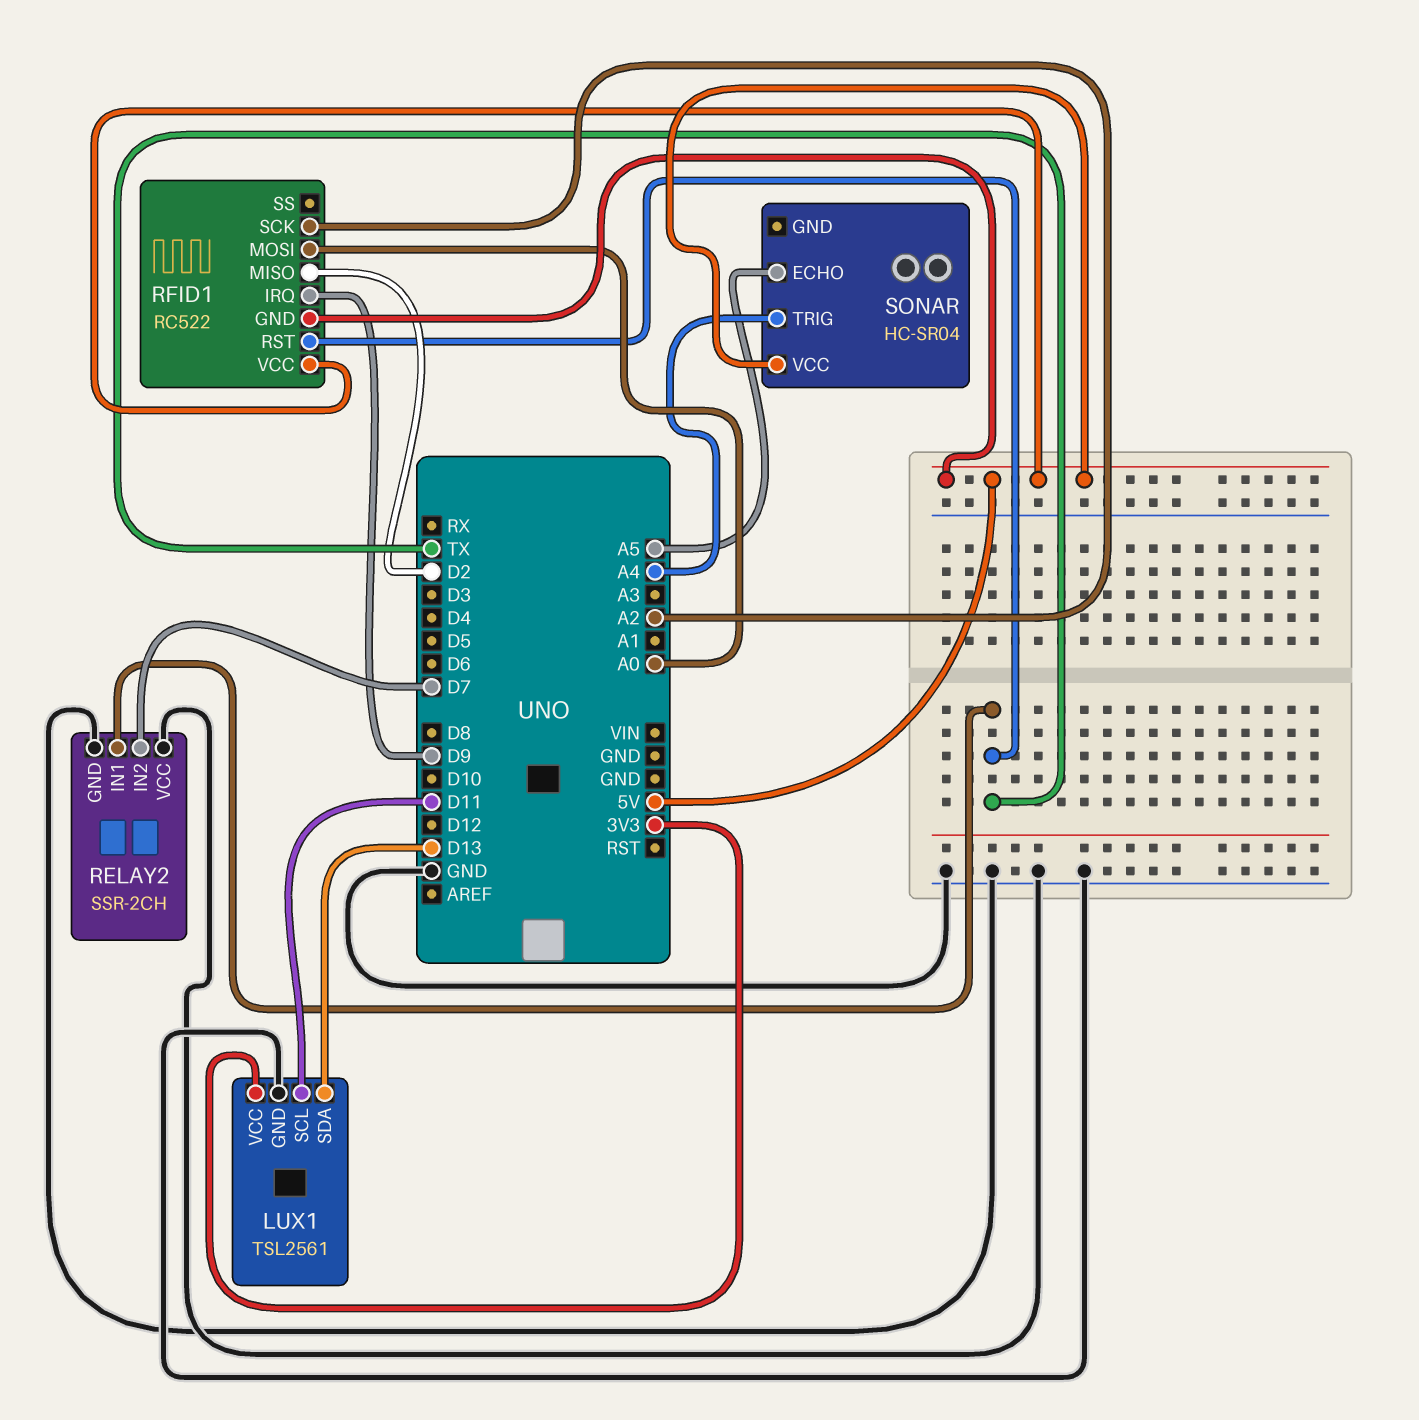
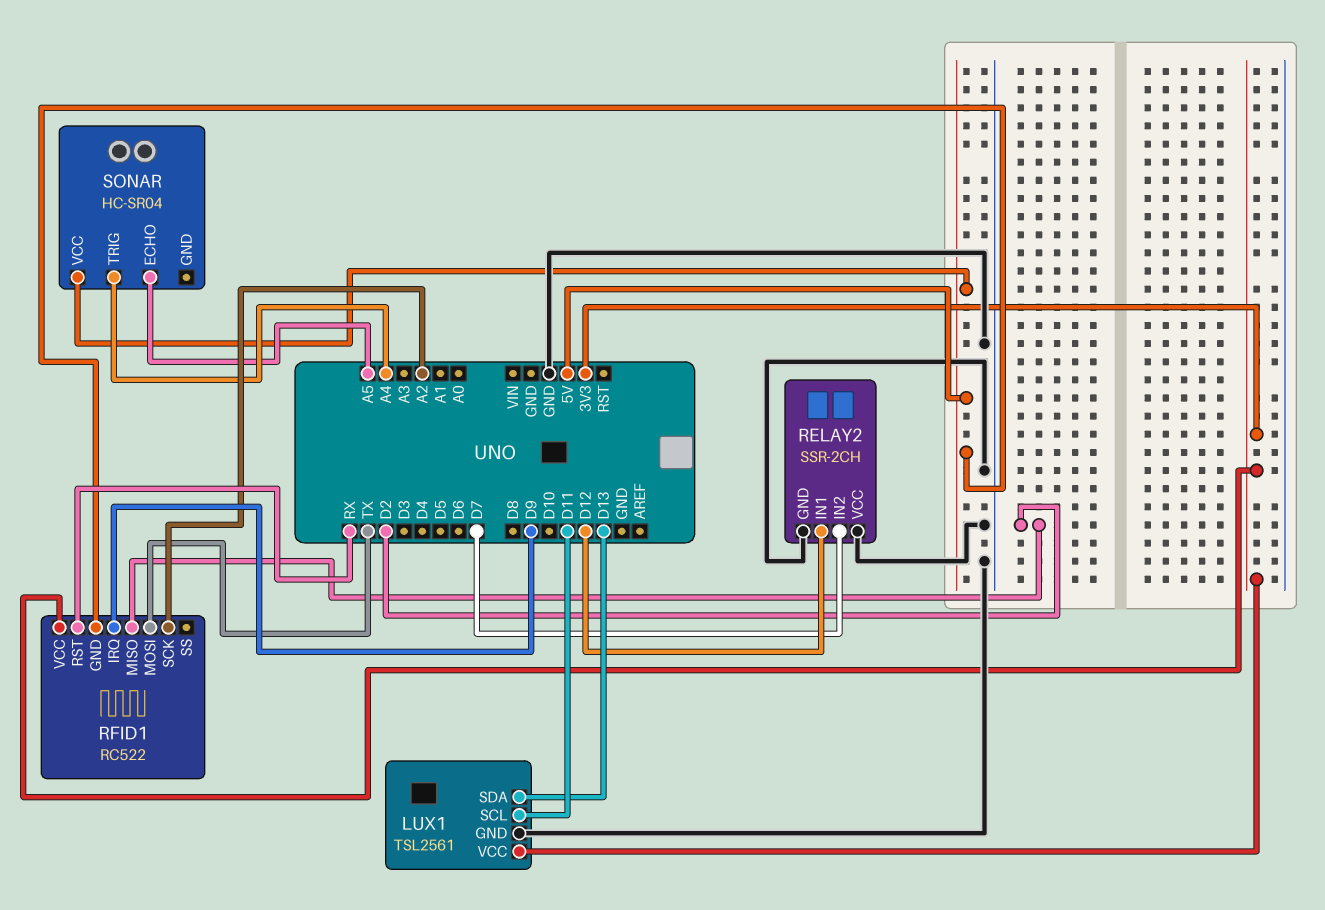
RELAY2 pin IN1: TX -> D12
RFID1 pin MOSI: A0 -> TX
RFID1 pin RST: TX -> RX
RFID1 pin VCC: 5V -> 3V3

